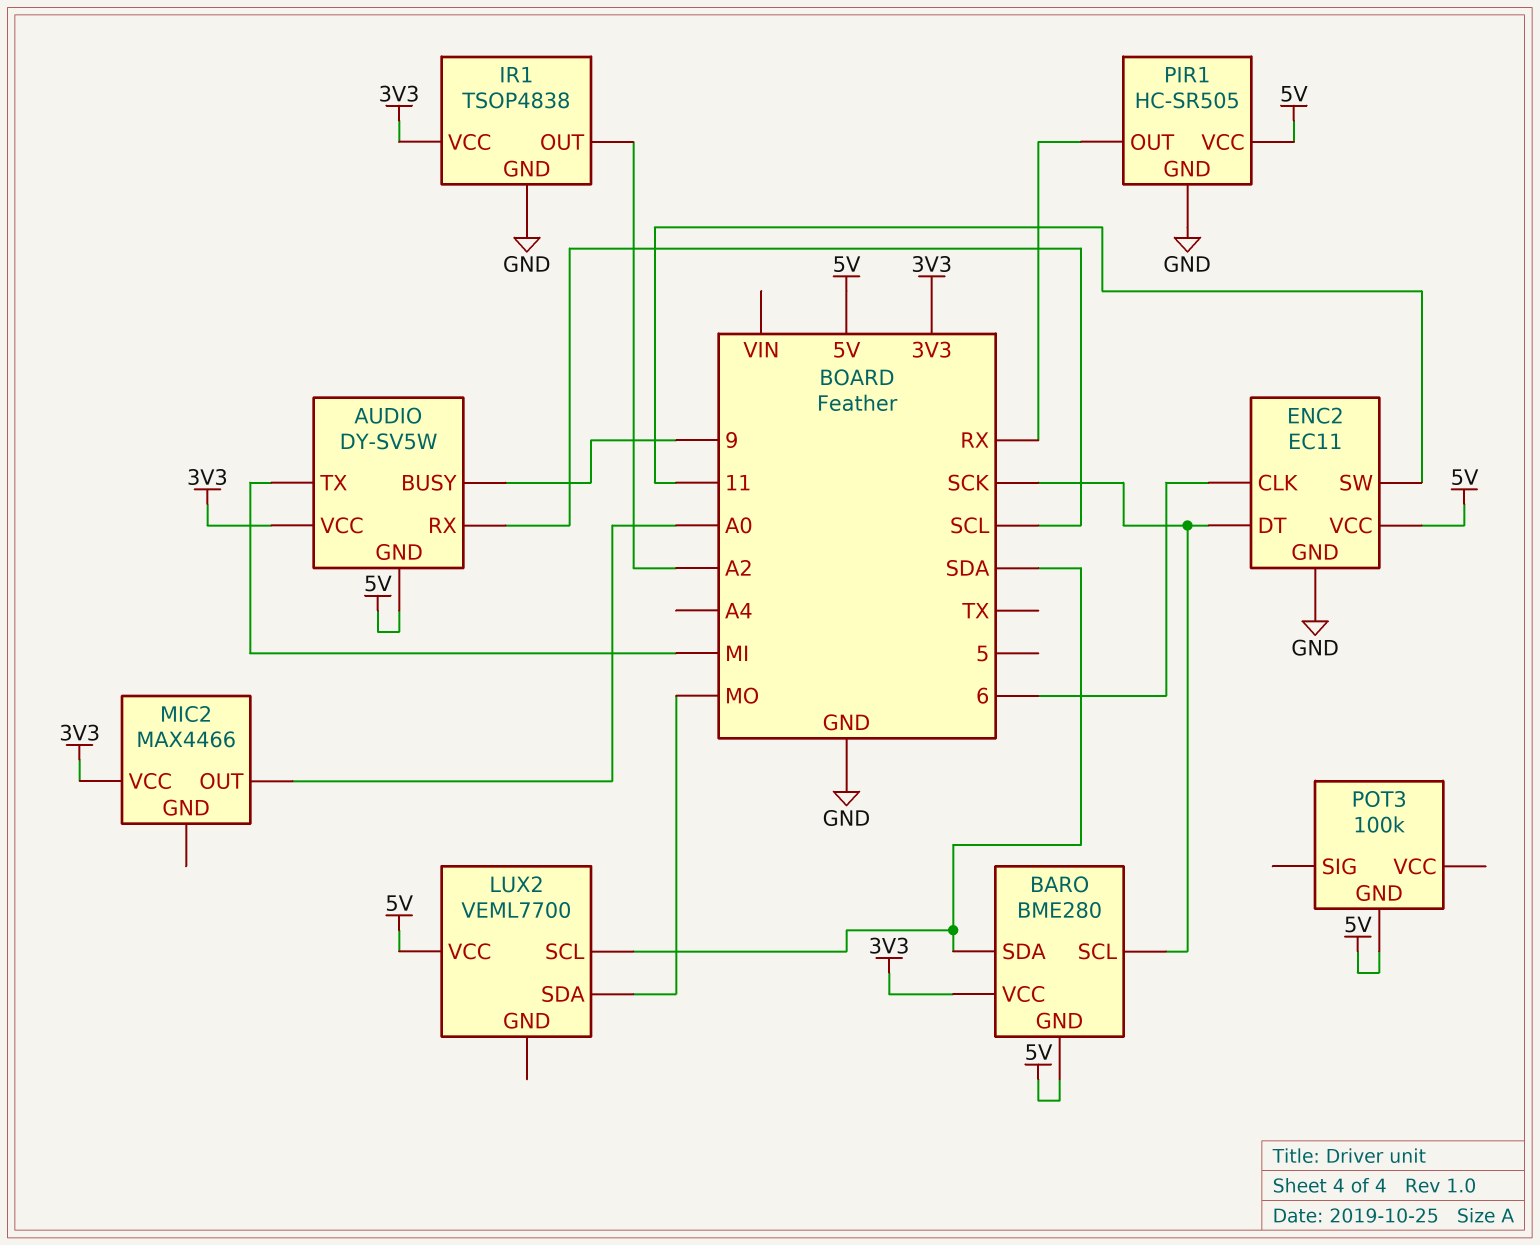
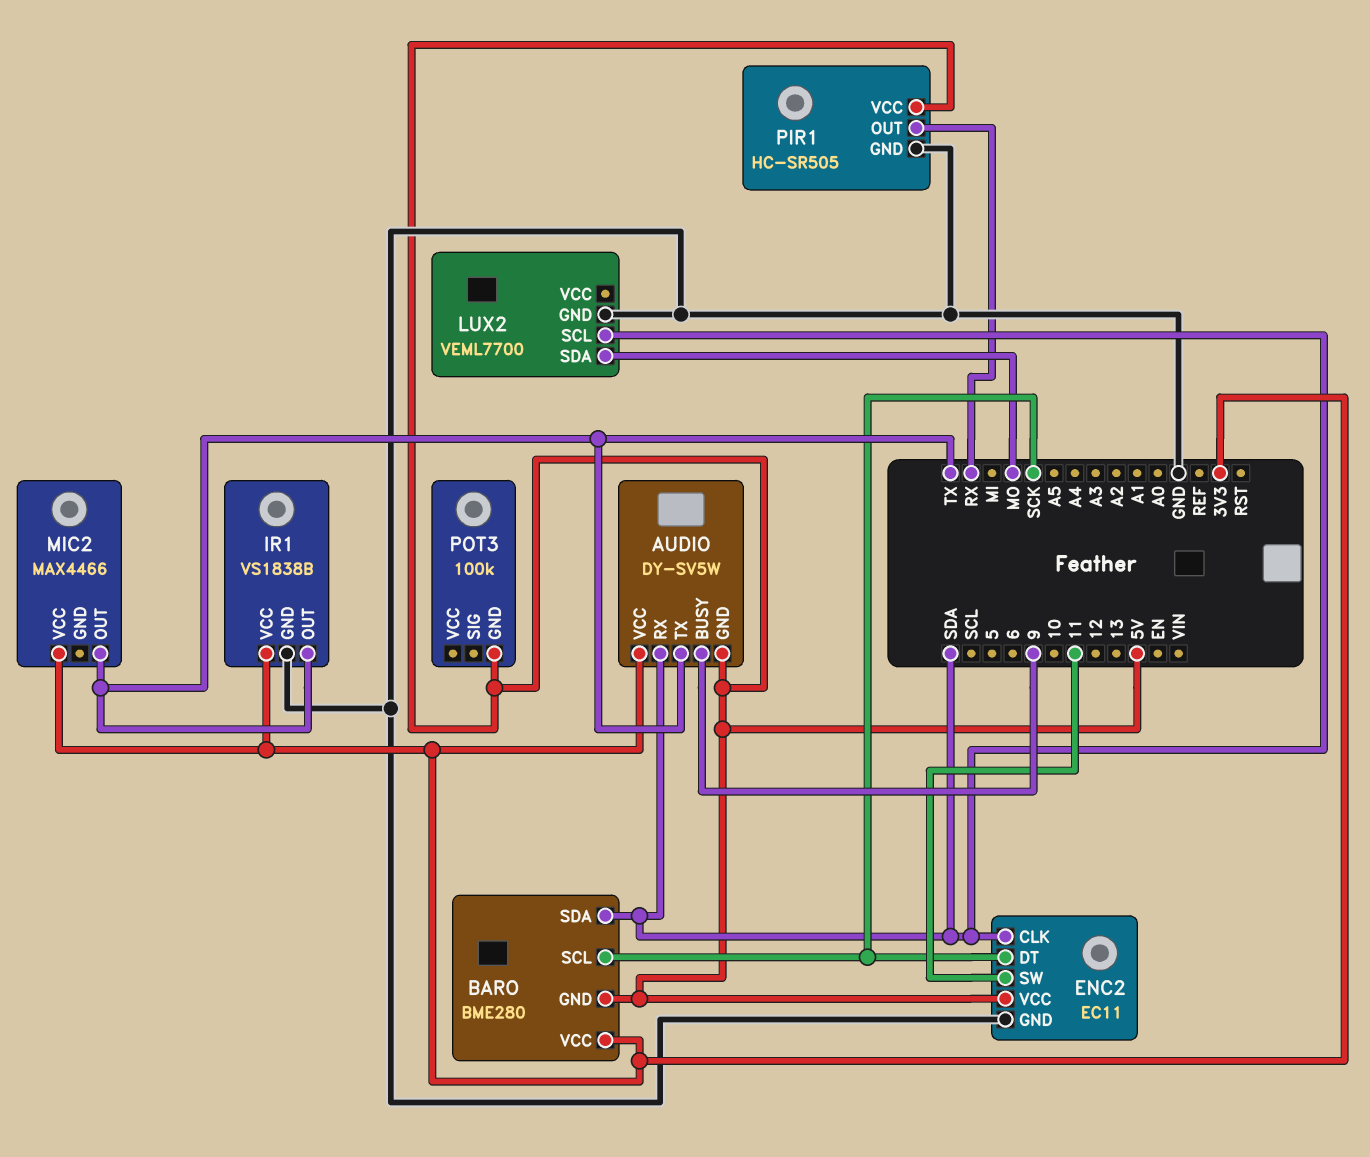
AUDIO pin RX: SCL -> SDA
AUDIO pin TX: MI -> TX
ENC2 pin CLK: 6 -> SDA
IR1: TSOP4838 -> VS1838B
IR1 pin OUT: A2 -> TX
LUX2 pin GND: none -> GND
LUX2 pin VCC: 5V -> none
MIC2 pin OUT: A0 -> TX

